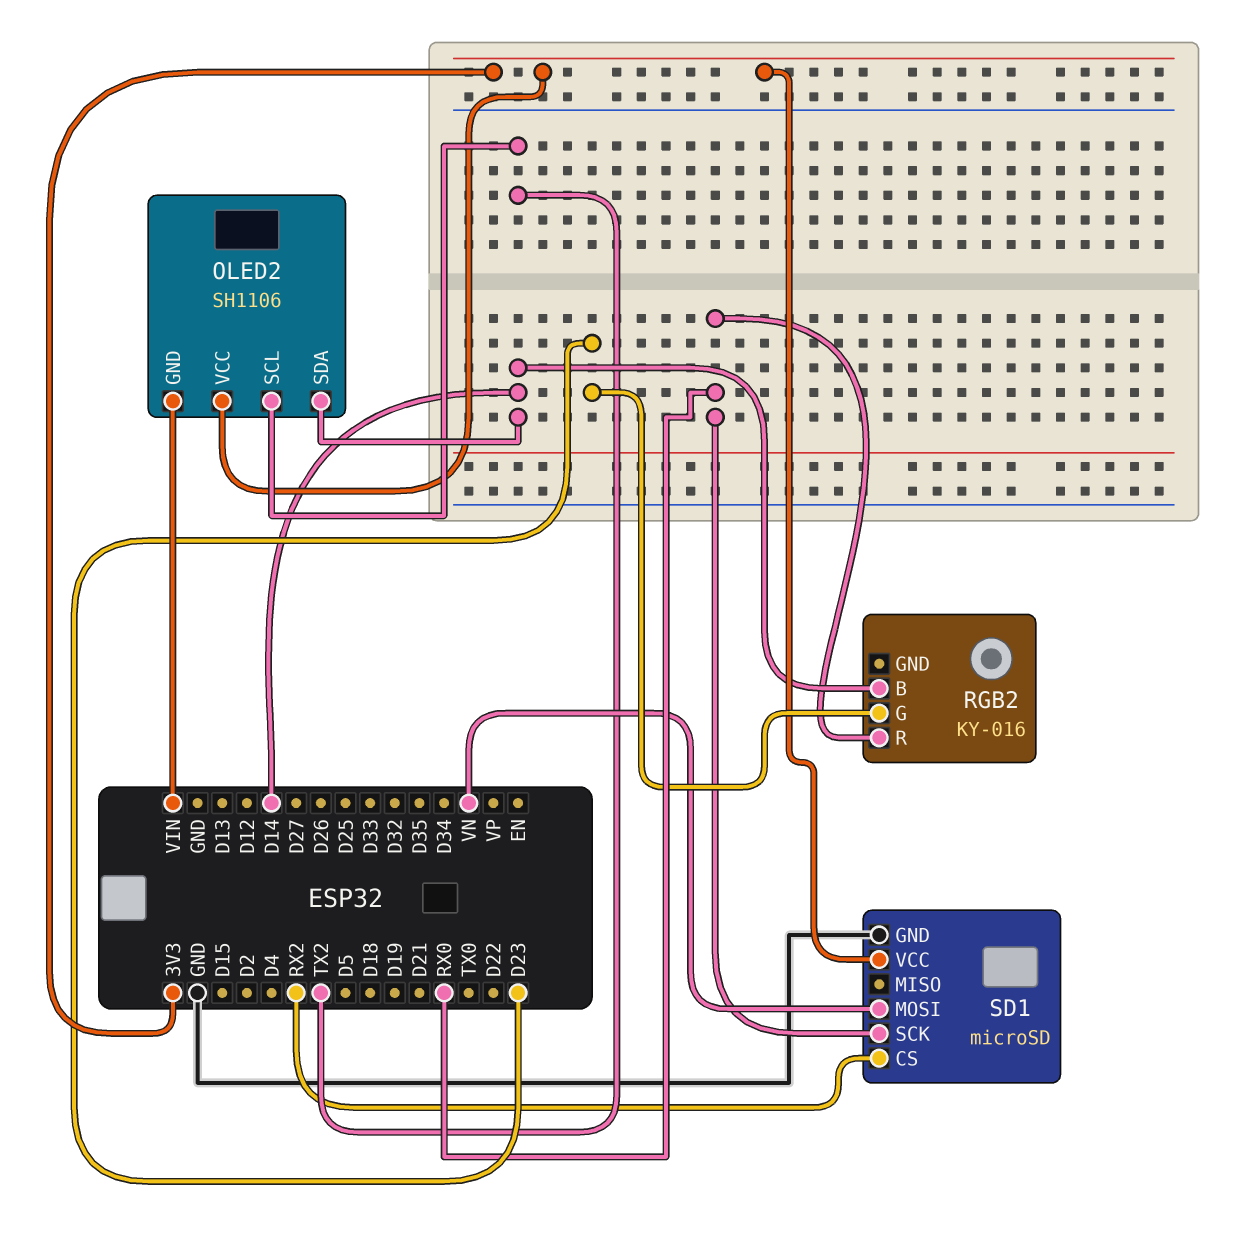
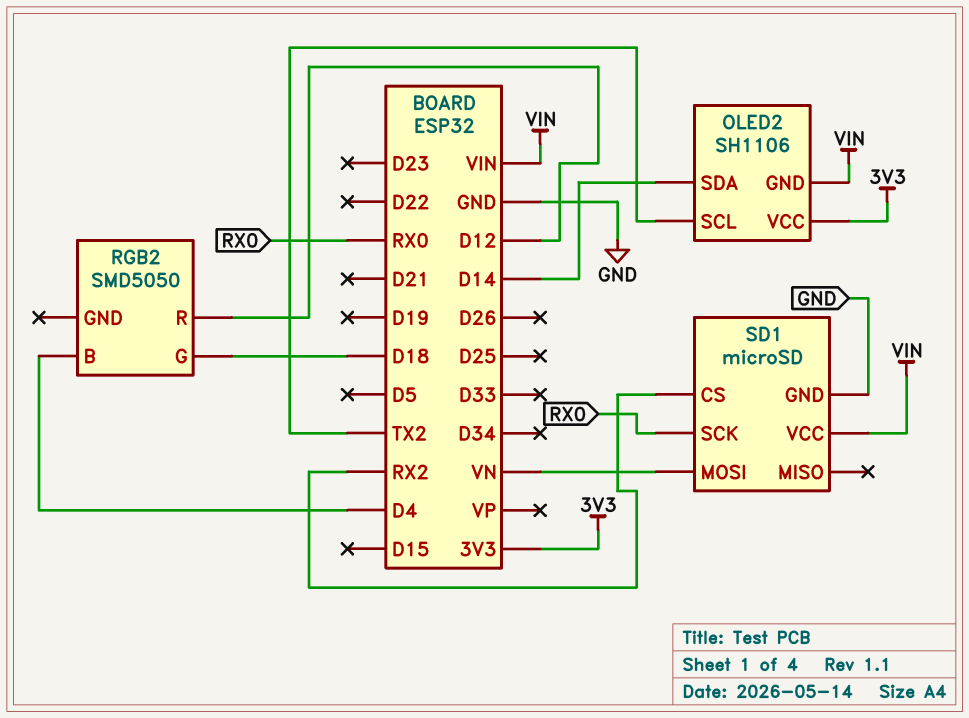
RGB2: KY-016 -> SMD5050
RGB2 pin B: D14 -> D4
RGB2 pin G: D23 -> D18
RGB2 pin R: RX0 -> D12
SD1 pin VCC: 3V3 -> VIN

